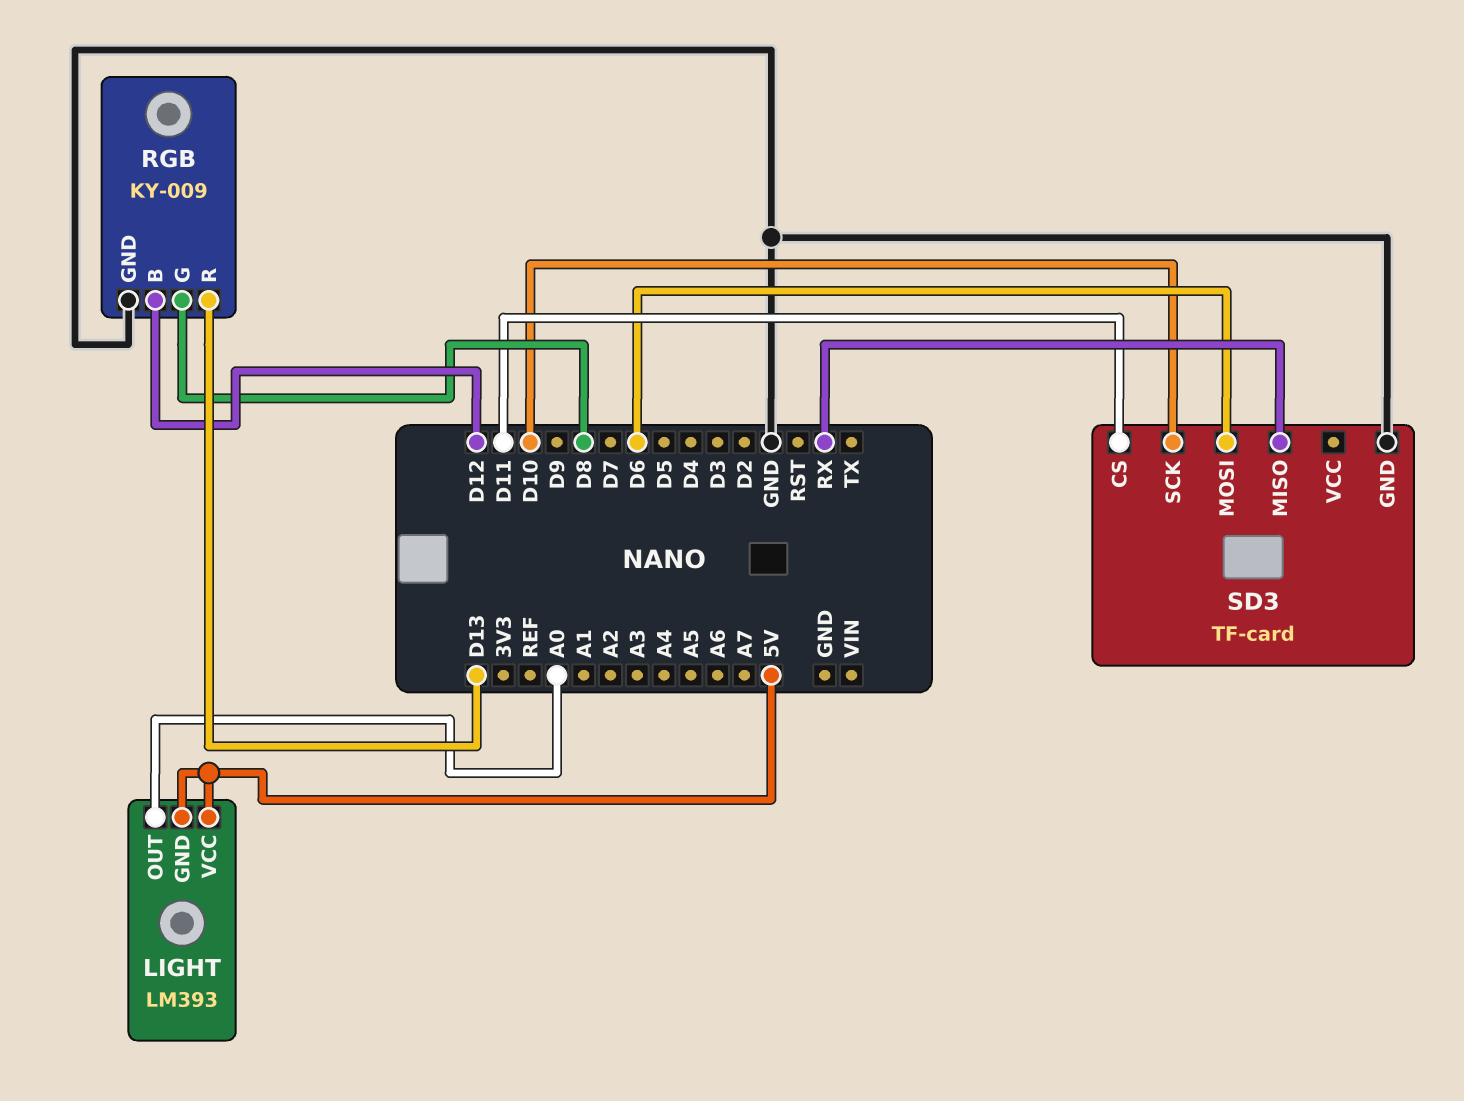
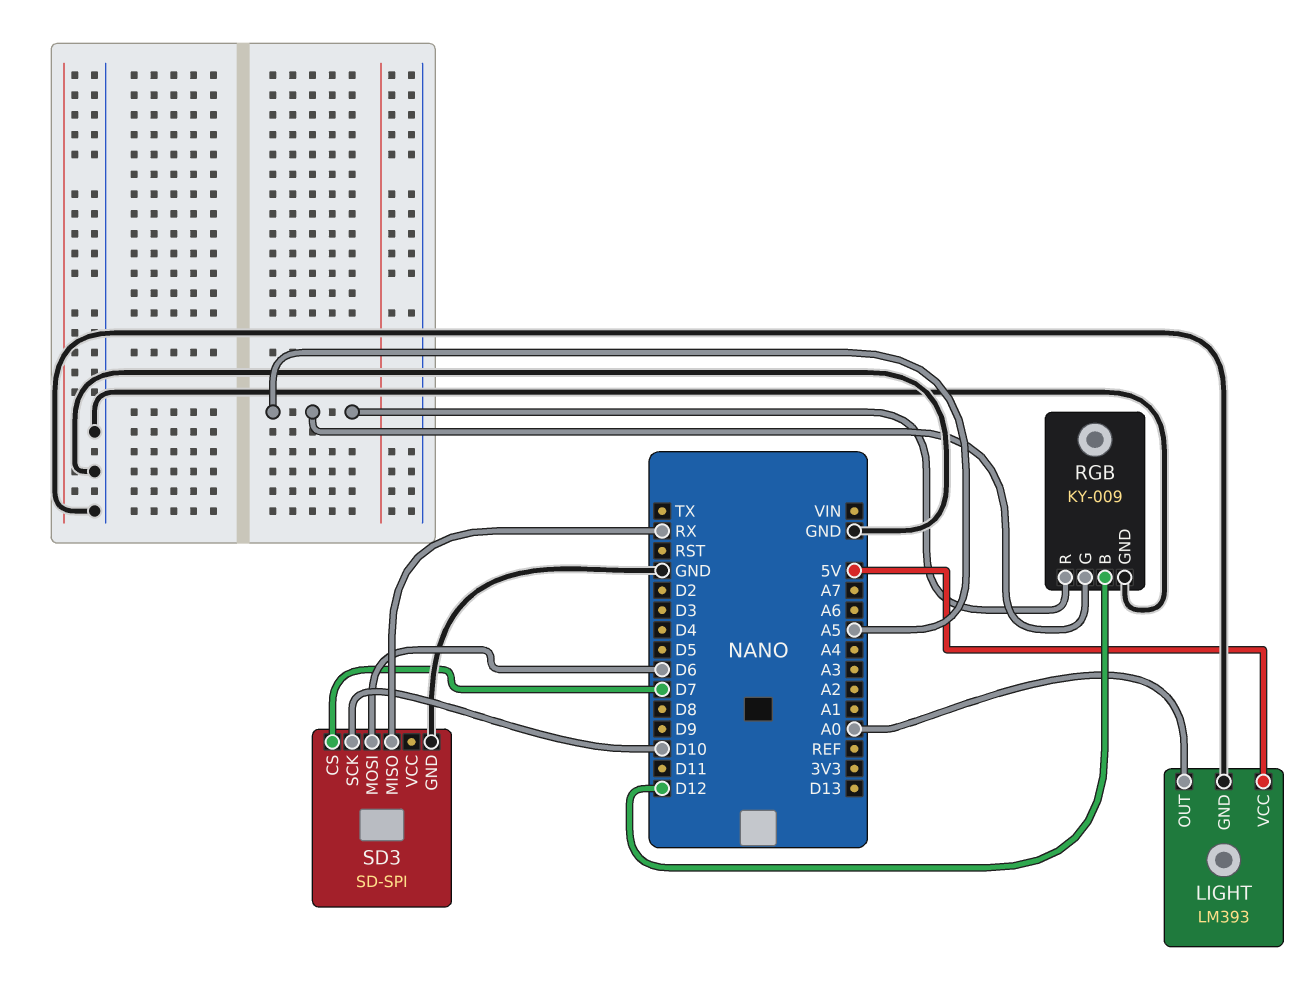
LIGHT pin GND: 5V -> GND
RGB pin G: D8 -> A5
RGB pin R: D13 -> A5
SD3: TF-card -> SD-SPI
SD3 pin CS: D11 -> D7

